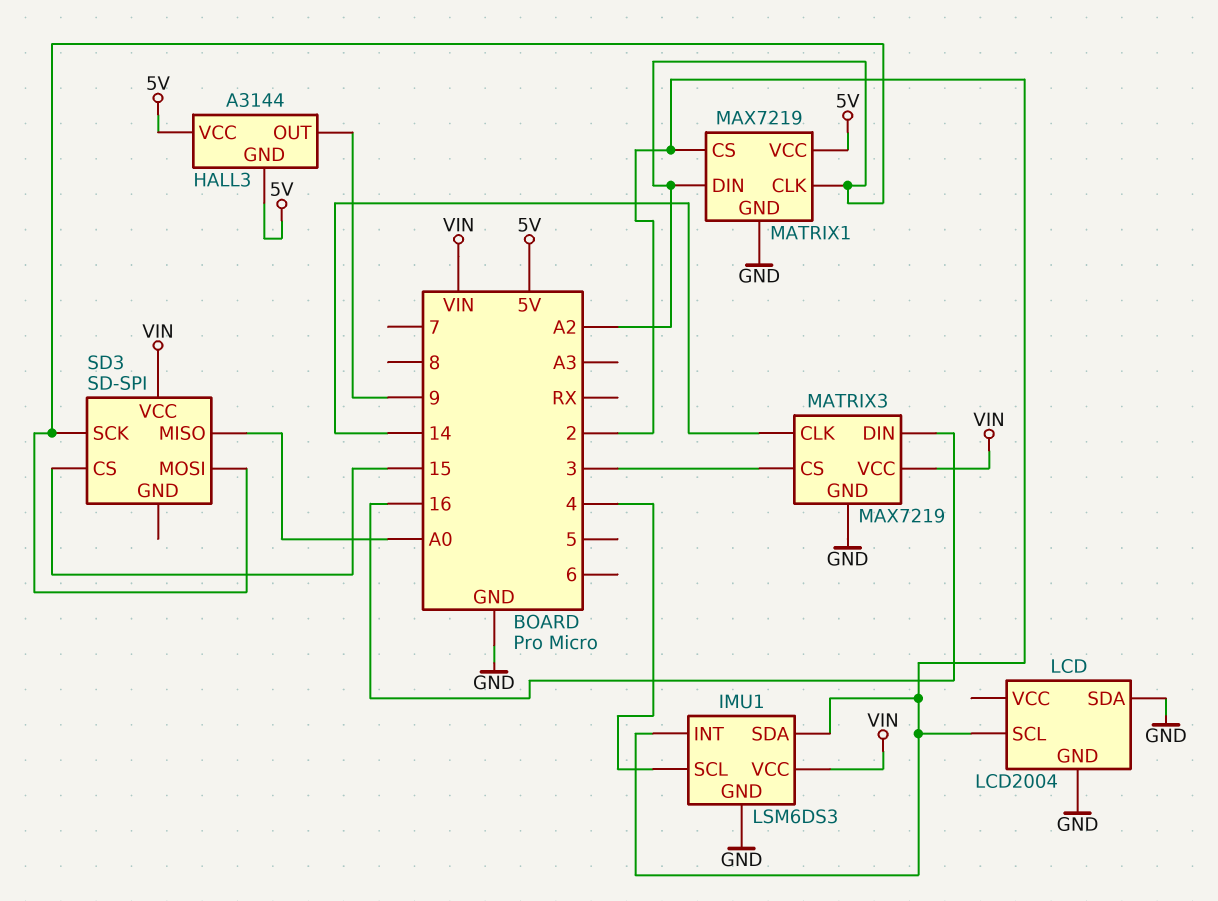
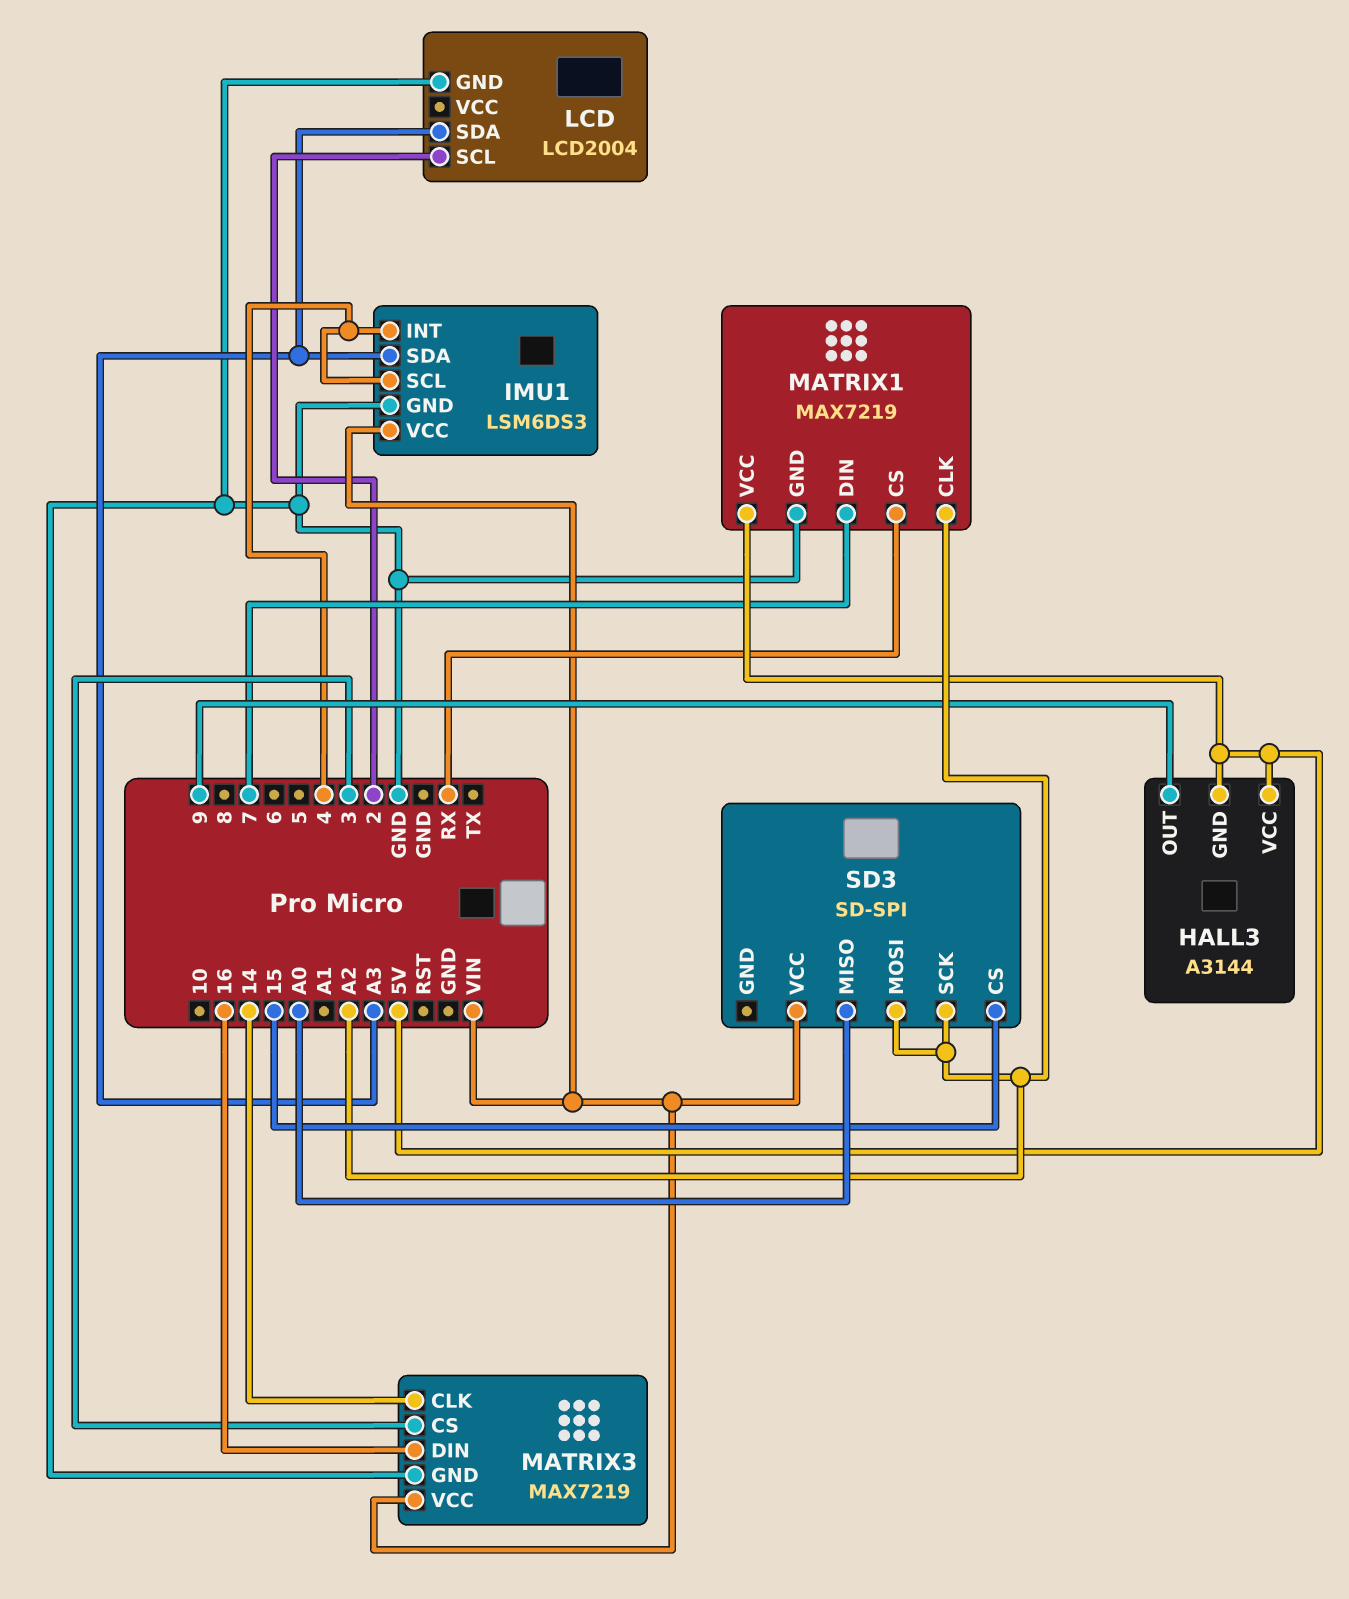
IMU1 pin INT: 2 -> 4
IMU1 pin SDA: 2 -> A3
LCD pin SDA: GND -> A3
MATRIX1 pin CS: 2 -> RX
MATRIX1 pin DIN: A2 -> 7

